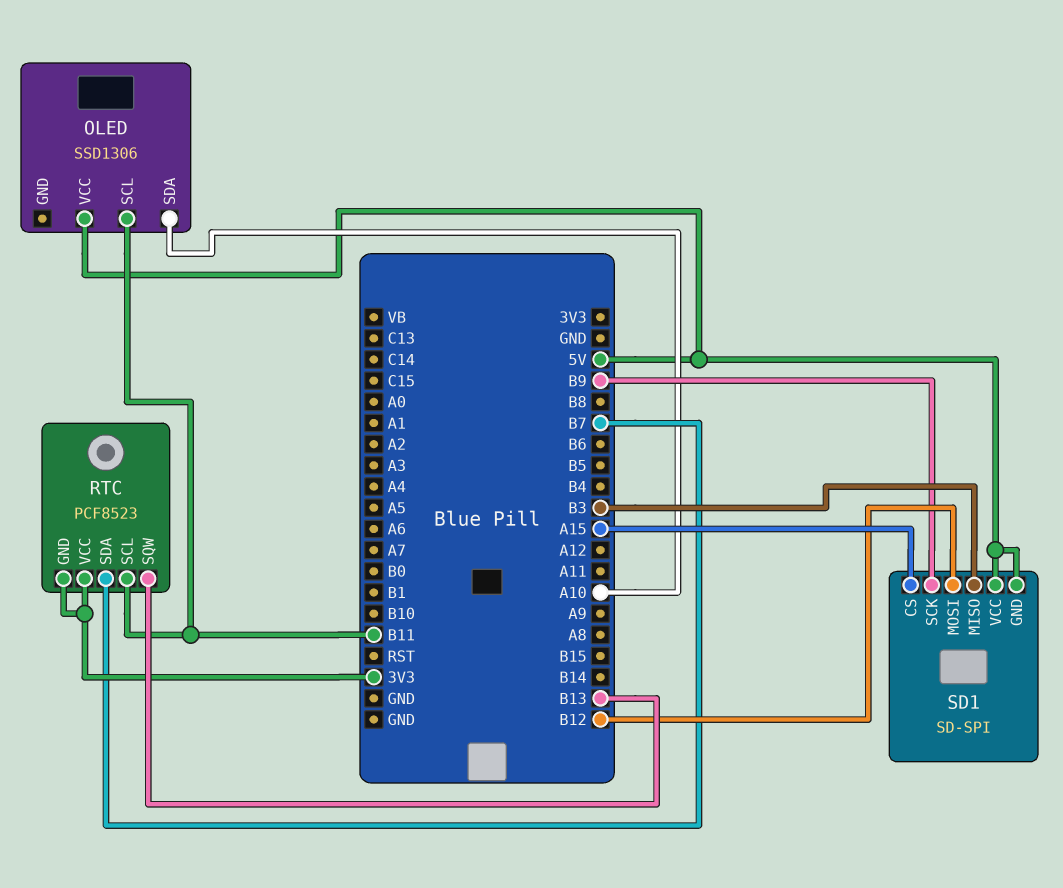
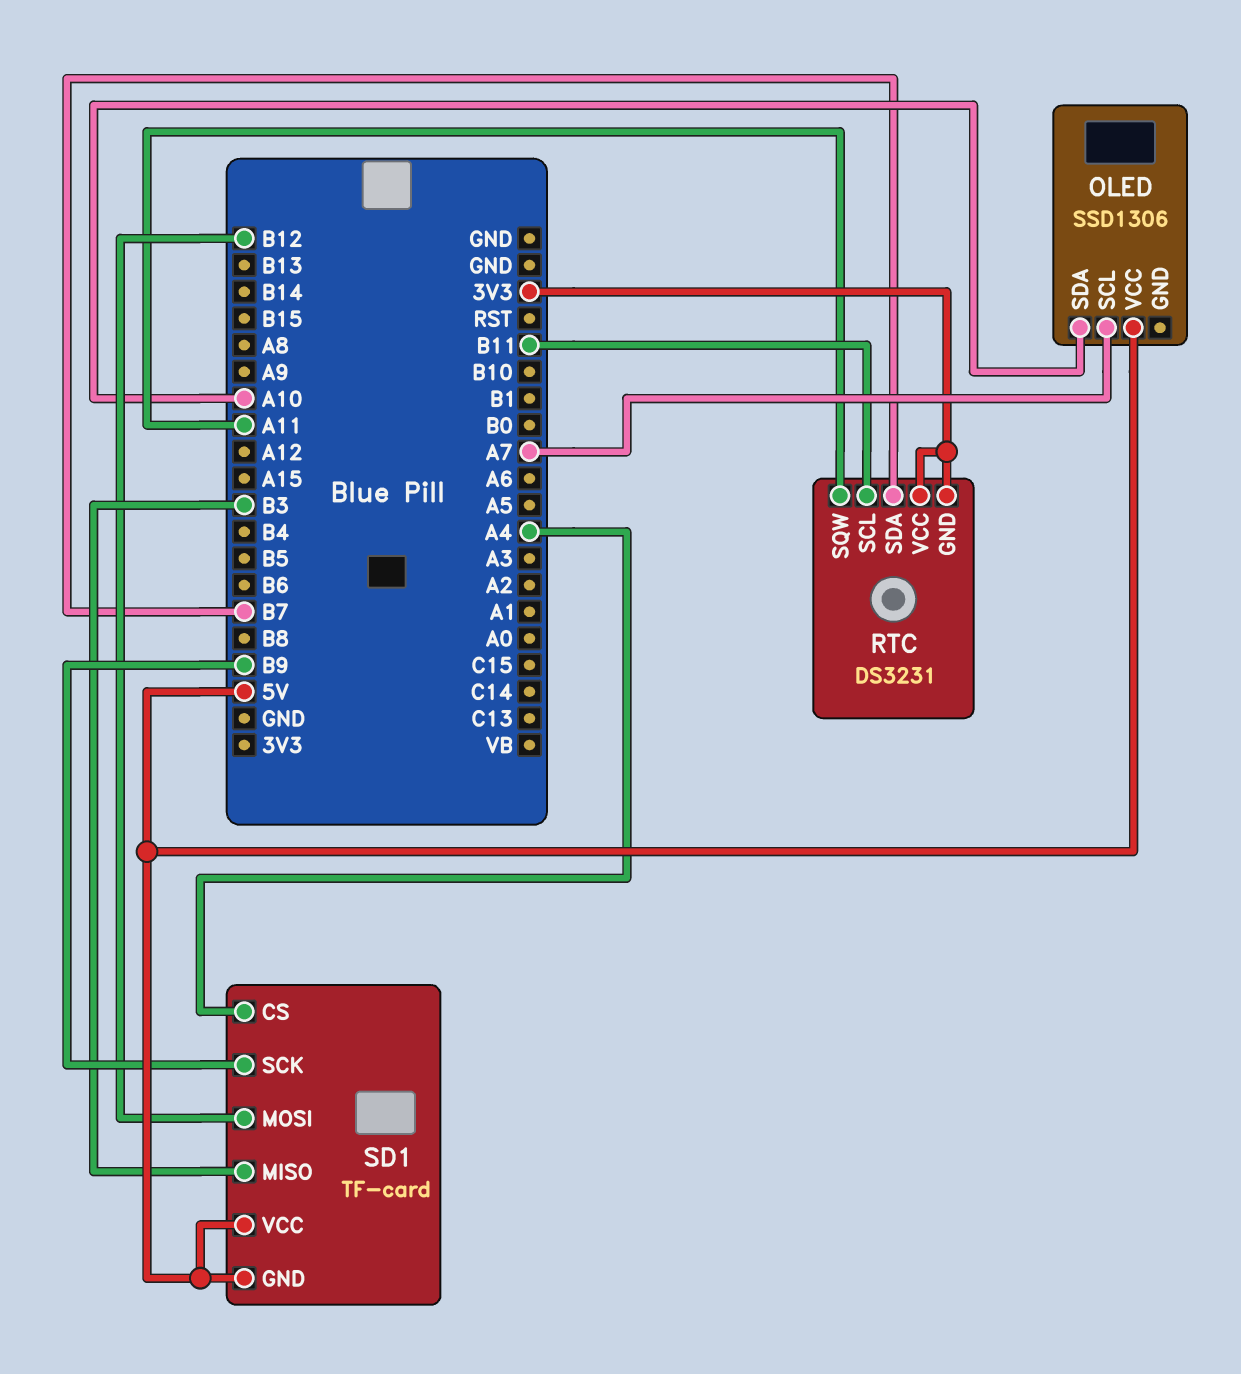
OLED pin SCL: B11 -> A7
RTC: PCF8523 -> DS3231
RTC pin SQW: B13 -> A11
SD1: SD-SPI -> TF-card
SD1 pin CS: A15 -> A4

